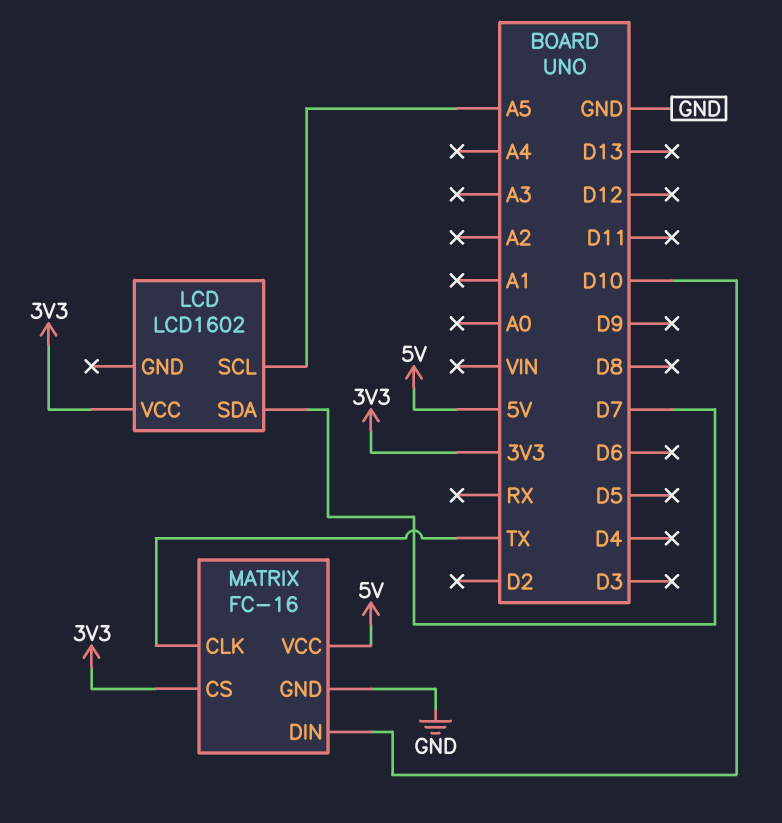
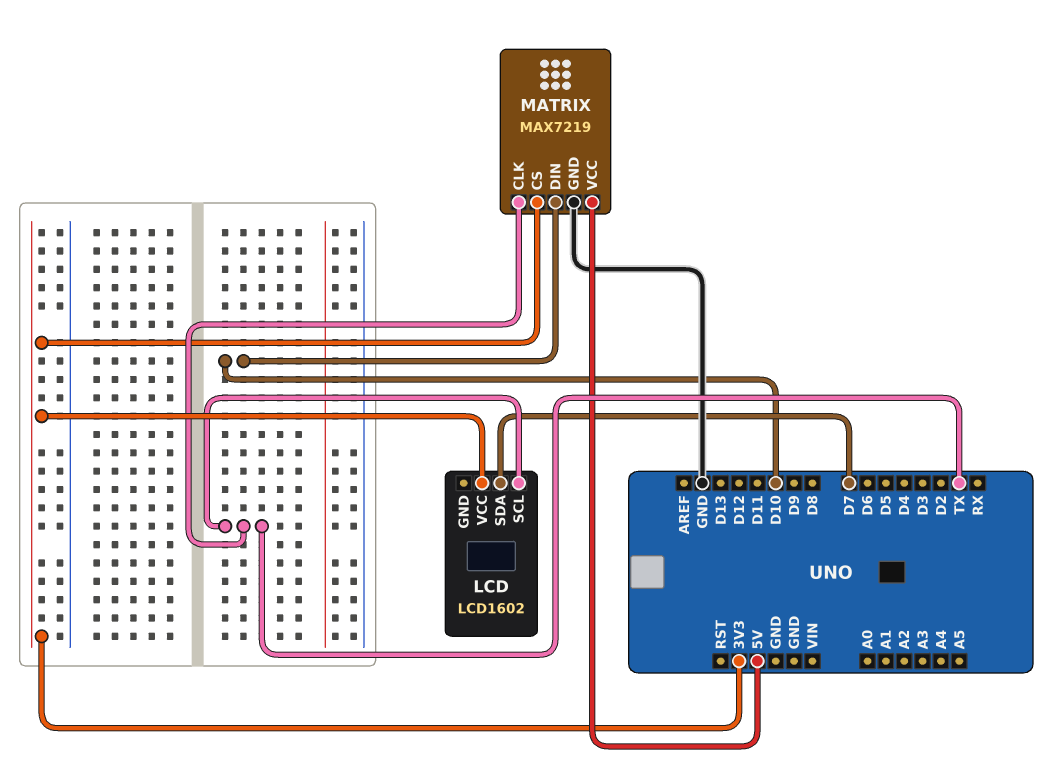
LCD pin SCL: A5 -> TX
MATRIX: FC-16 -> MAX7219

